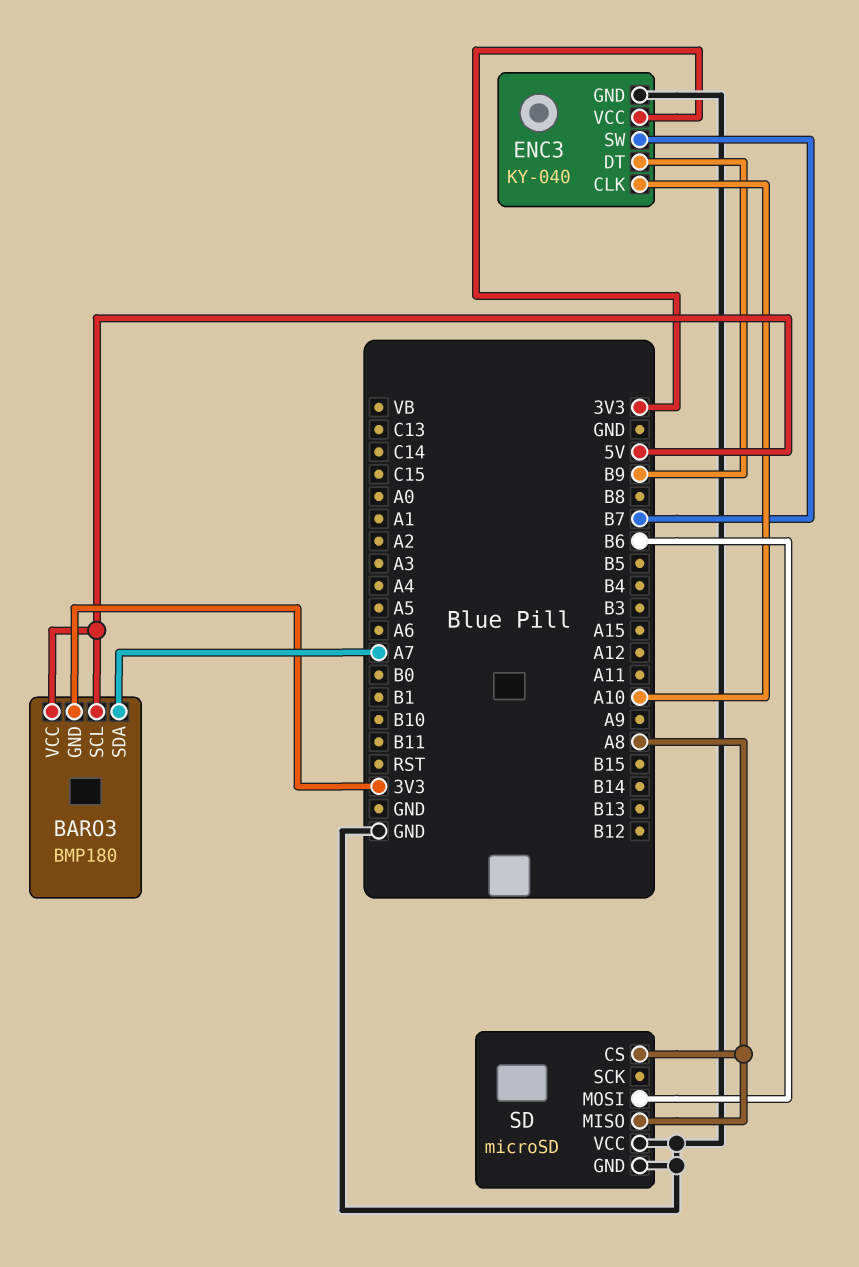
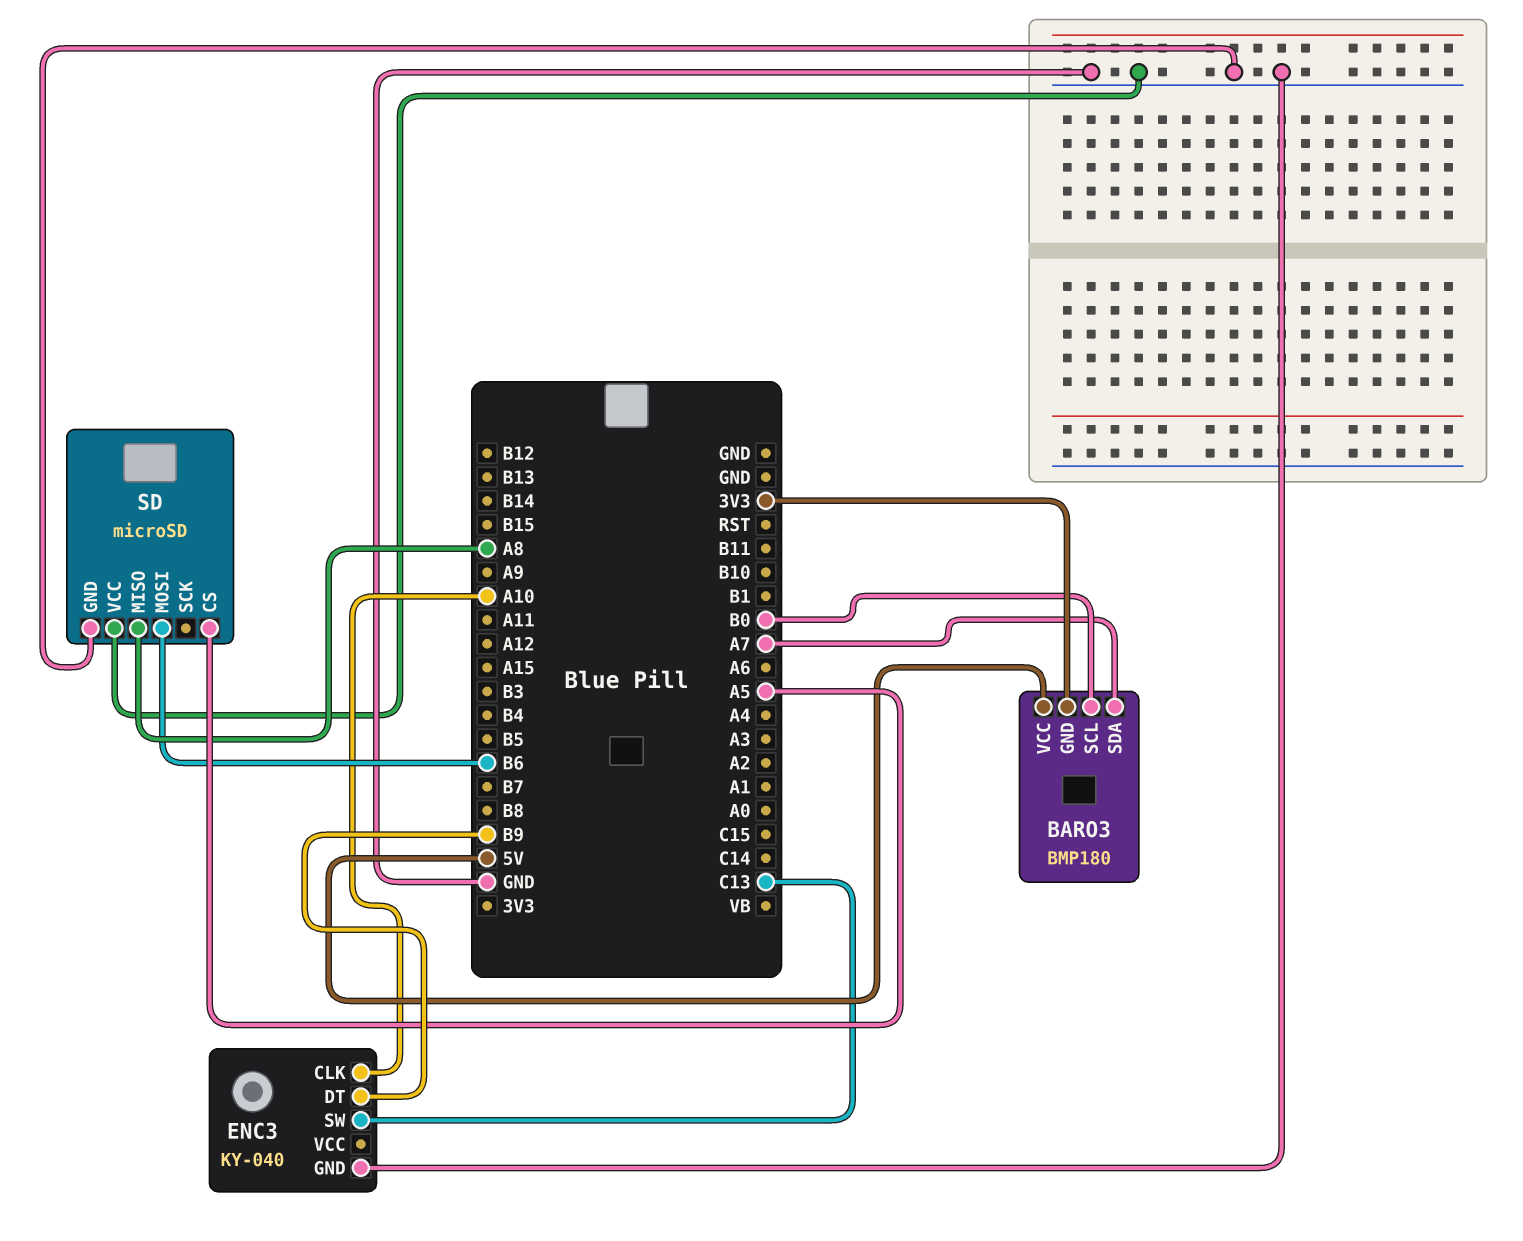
BARO3 pin SCL: 5V -> B0
ENC3 pin SW: B7 -> C13
ENC3 pin VCC: 3V3 -> none
SD pin CS: A8 -> A5

